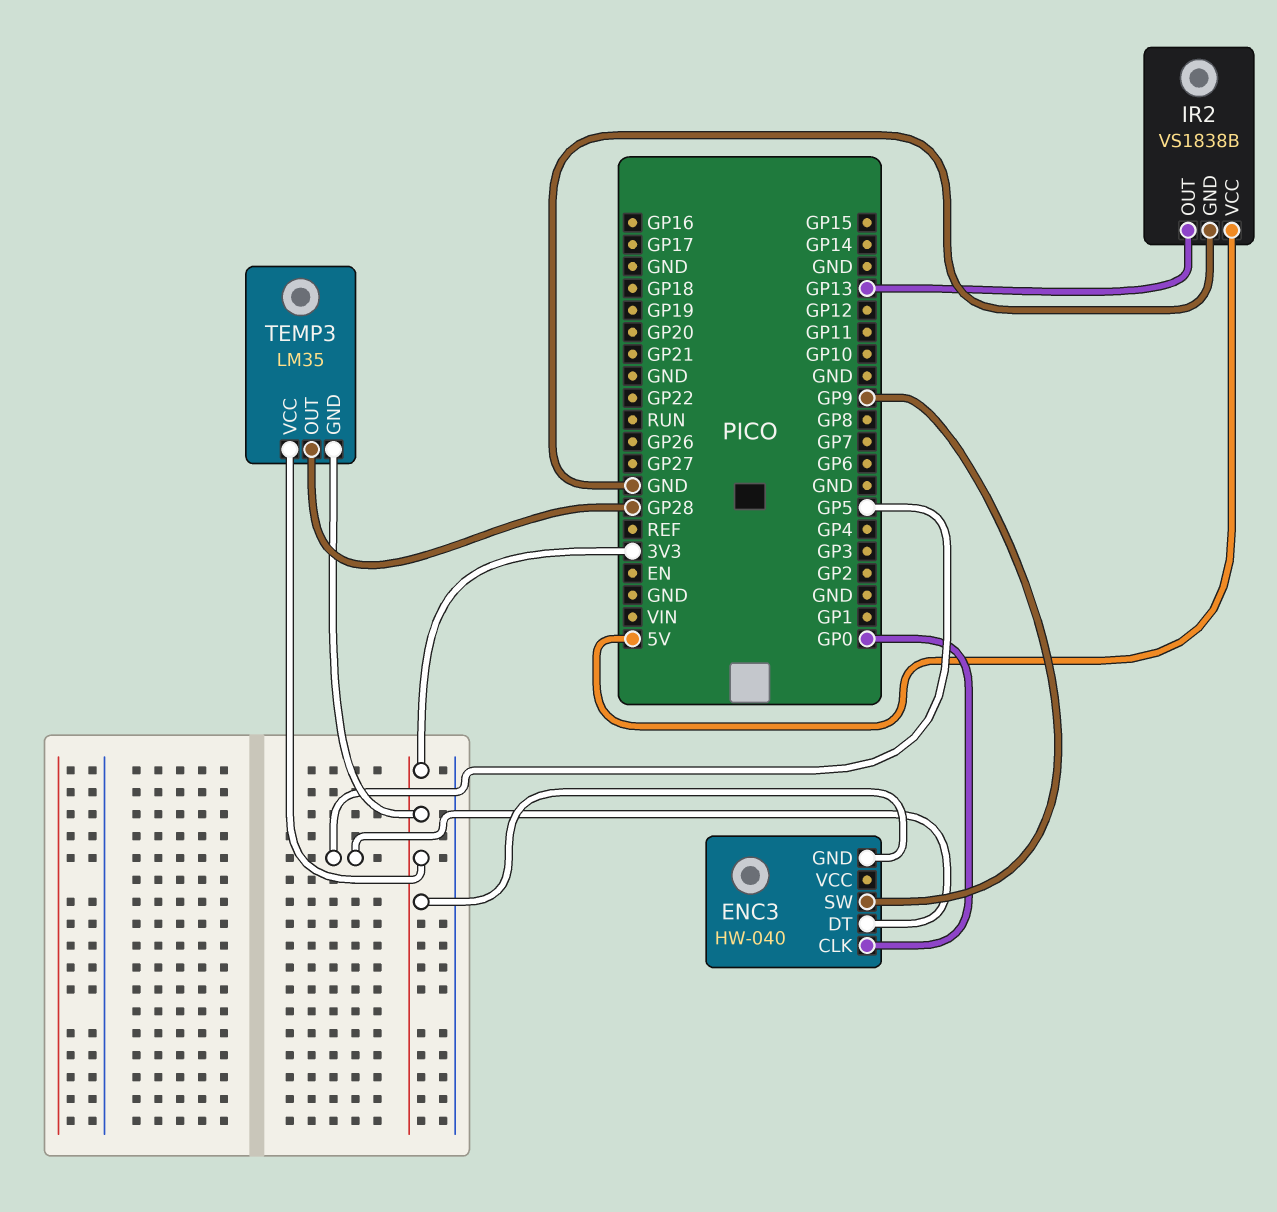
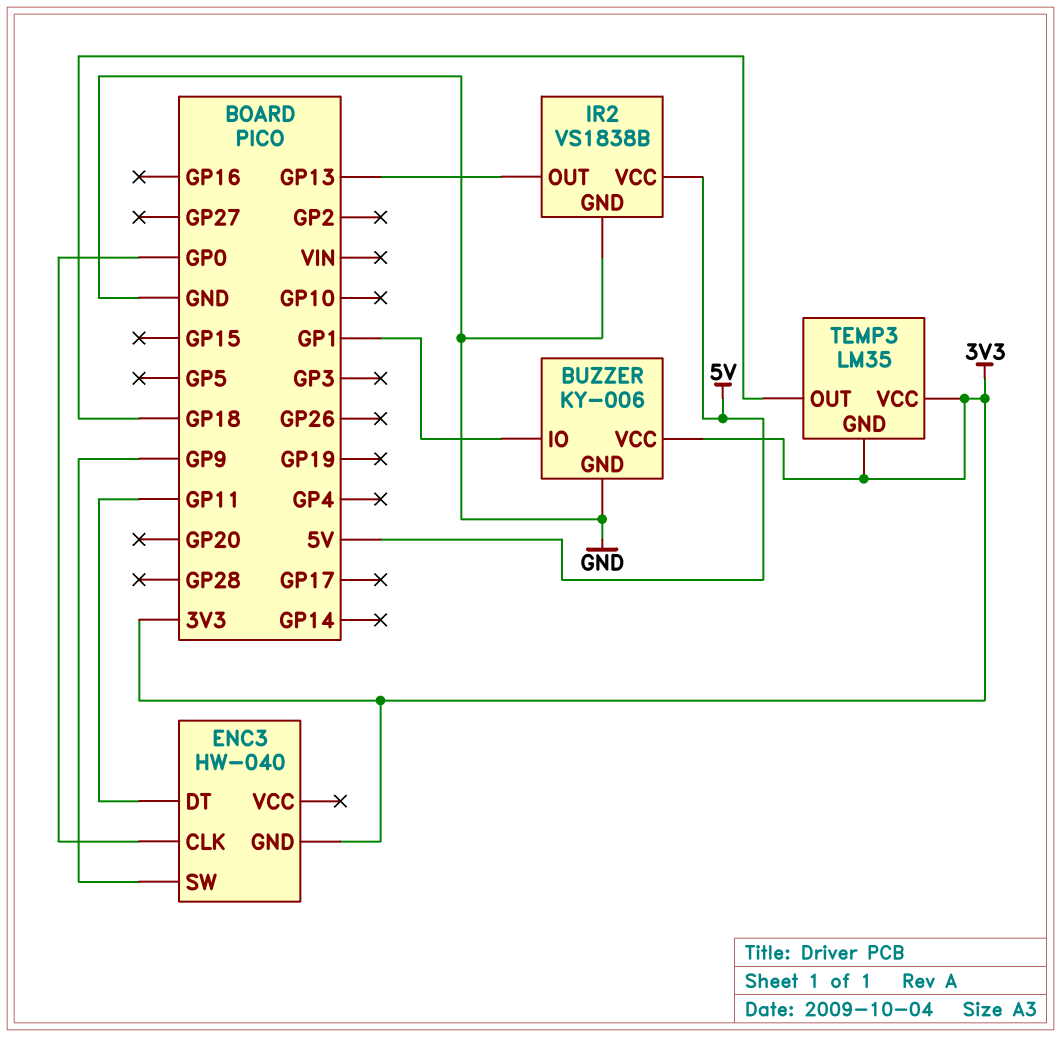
BUZZER: none -> KY-006
BUZZER pin GND: none -> GND
BUZZER pin IO: none -> GP1
BUZZER pin VCC: none -> 3V3
ENC3 pin DT: GP5 -> GP11
TEMP3 pin OUT: GP28 -> GP18

